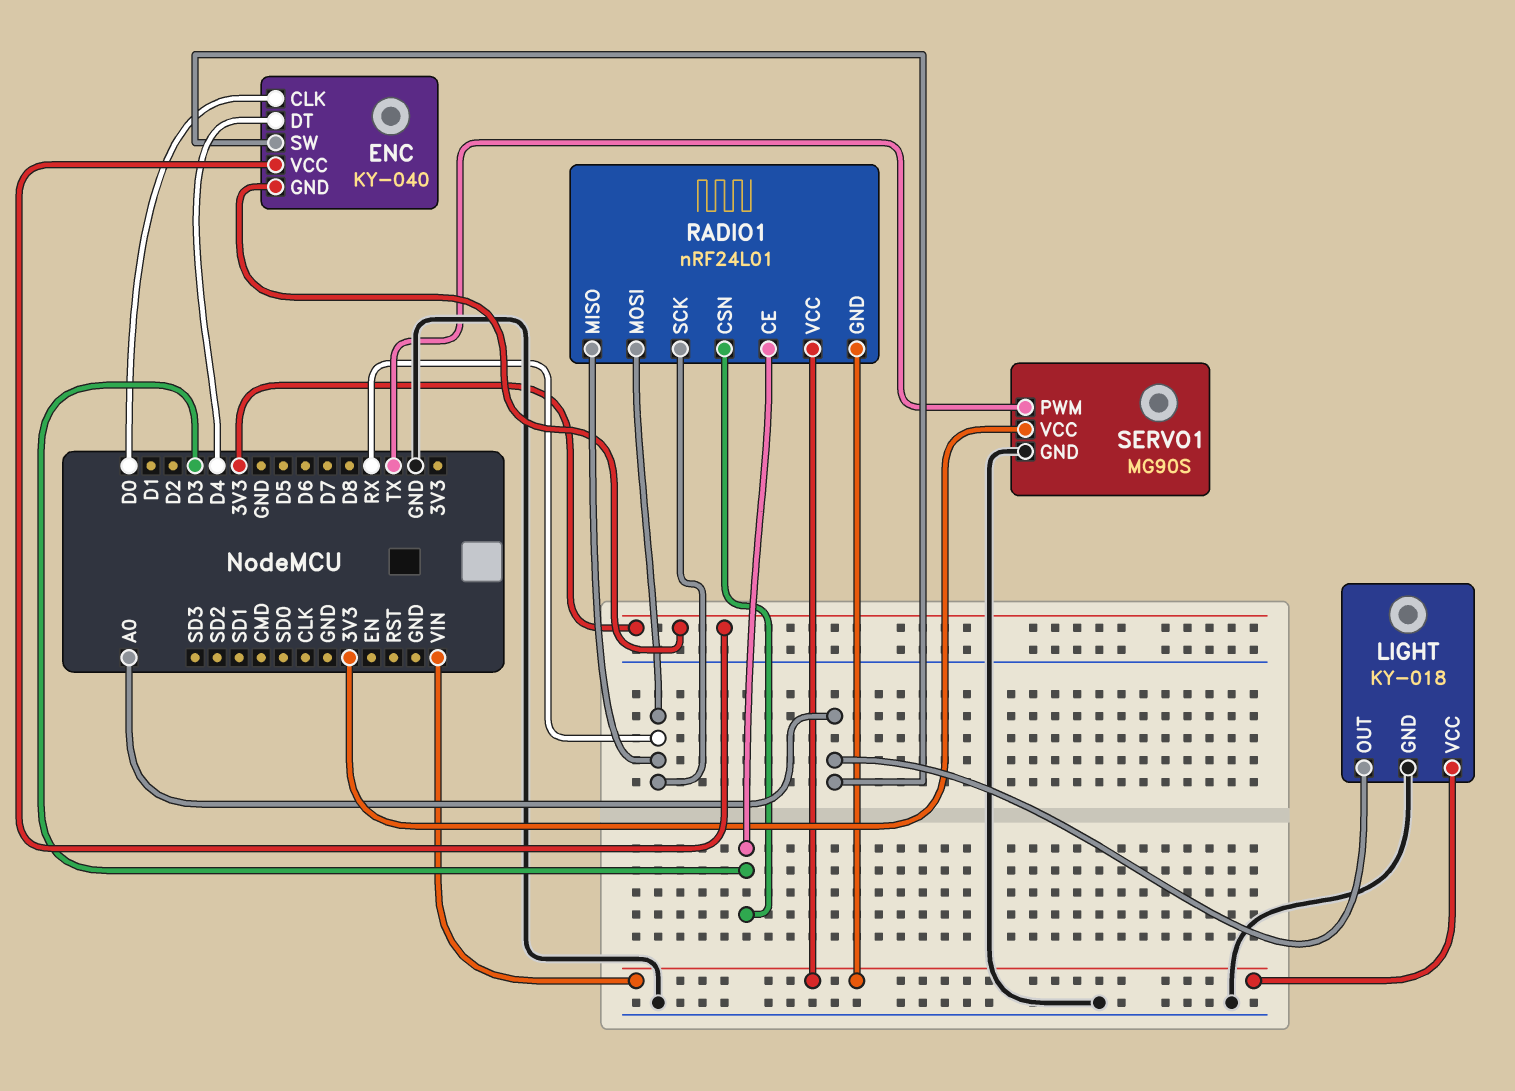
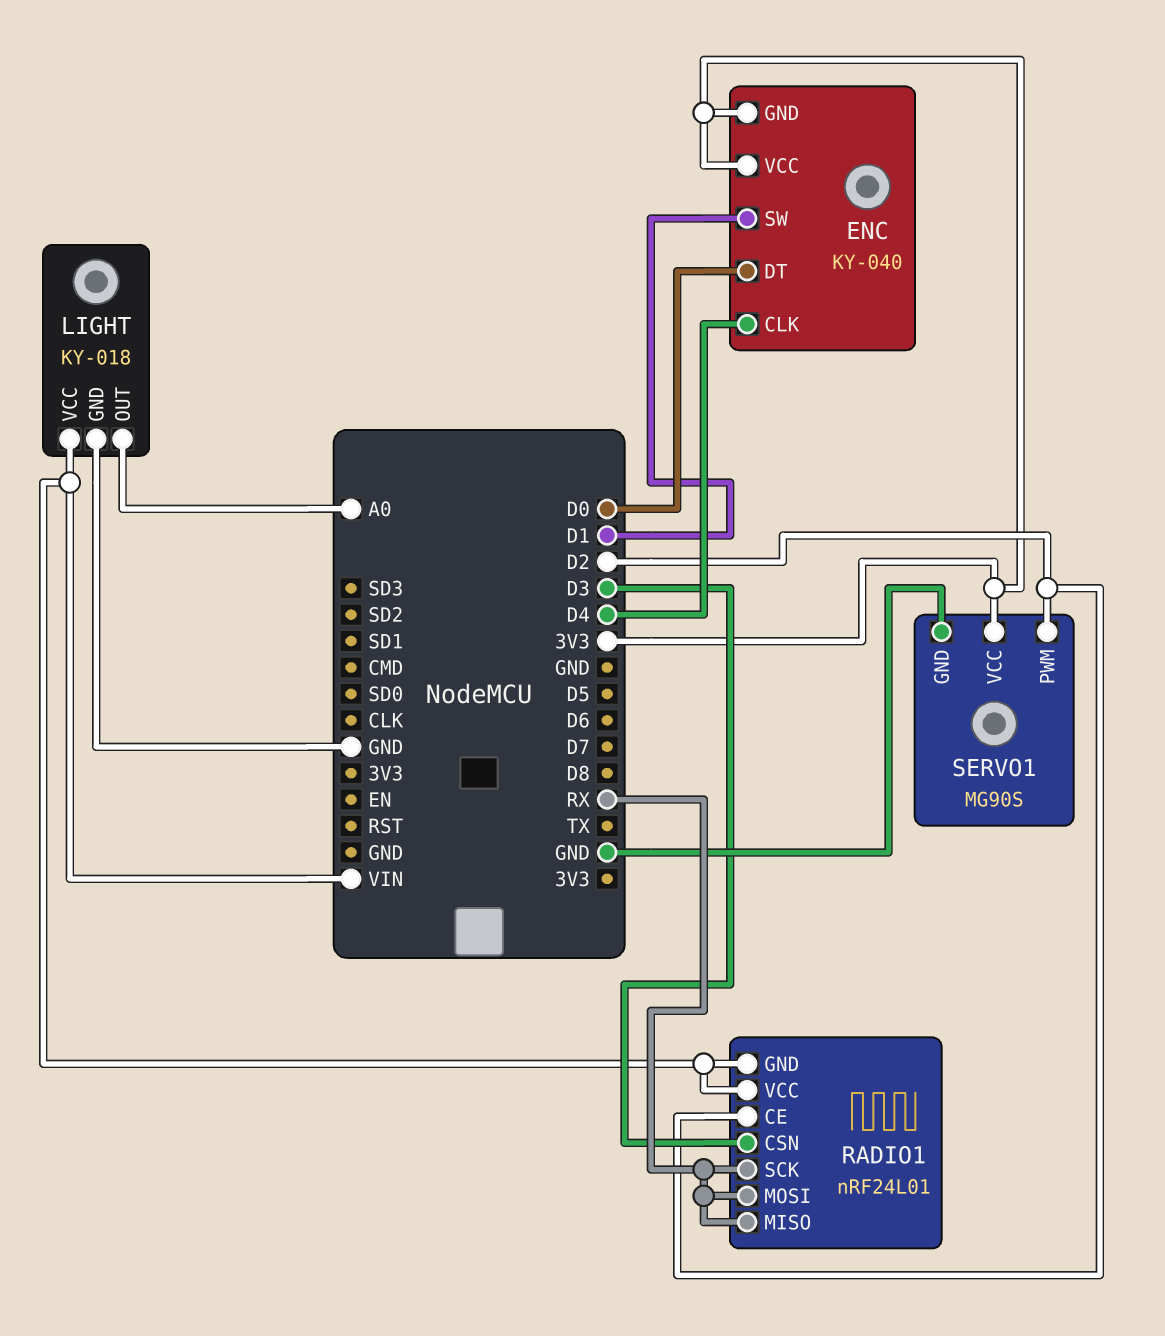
ENC pin CLK: D0 -> D4
ENC pin DT: D4 -> D0
ENC pin SW: A0 -> D1
RADIO1 pin CE: D3 -> D2
SERVO1 pin PWM: TX -> D2

